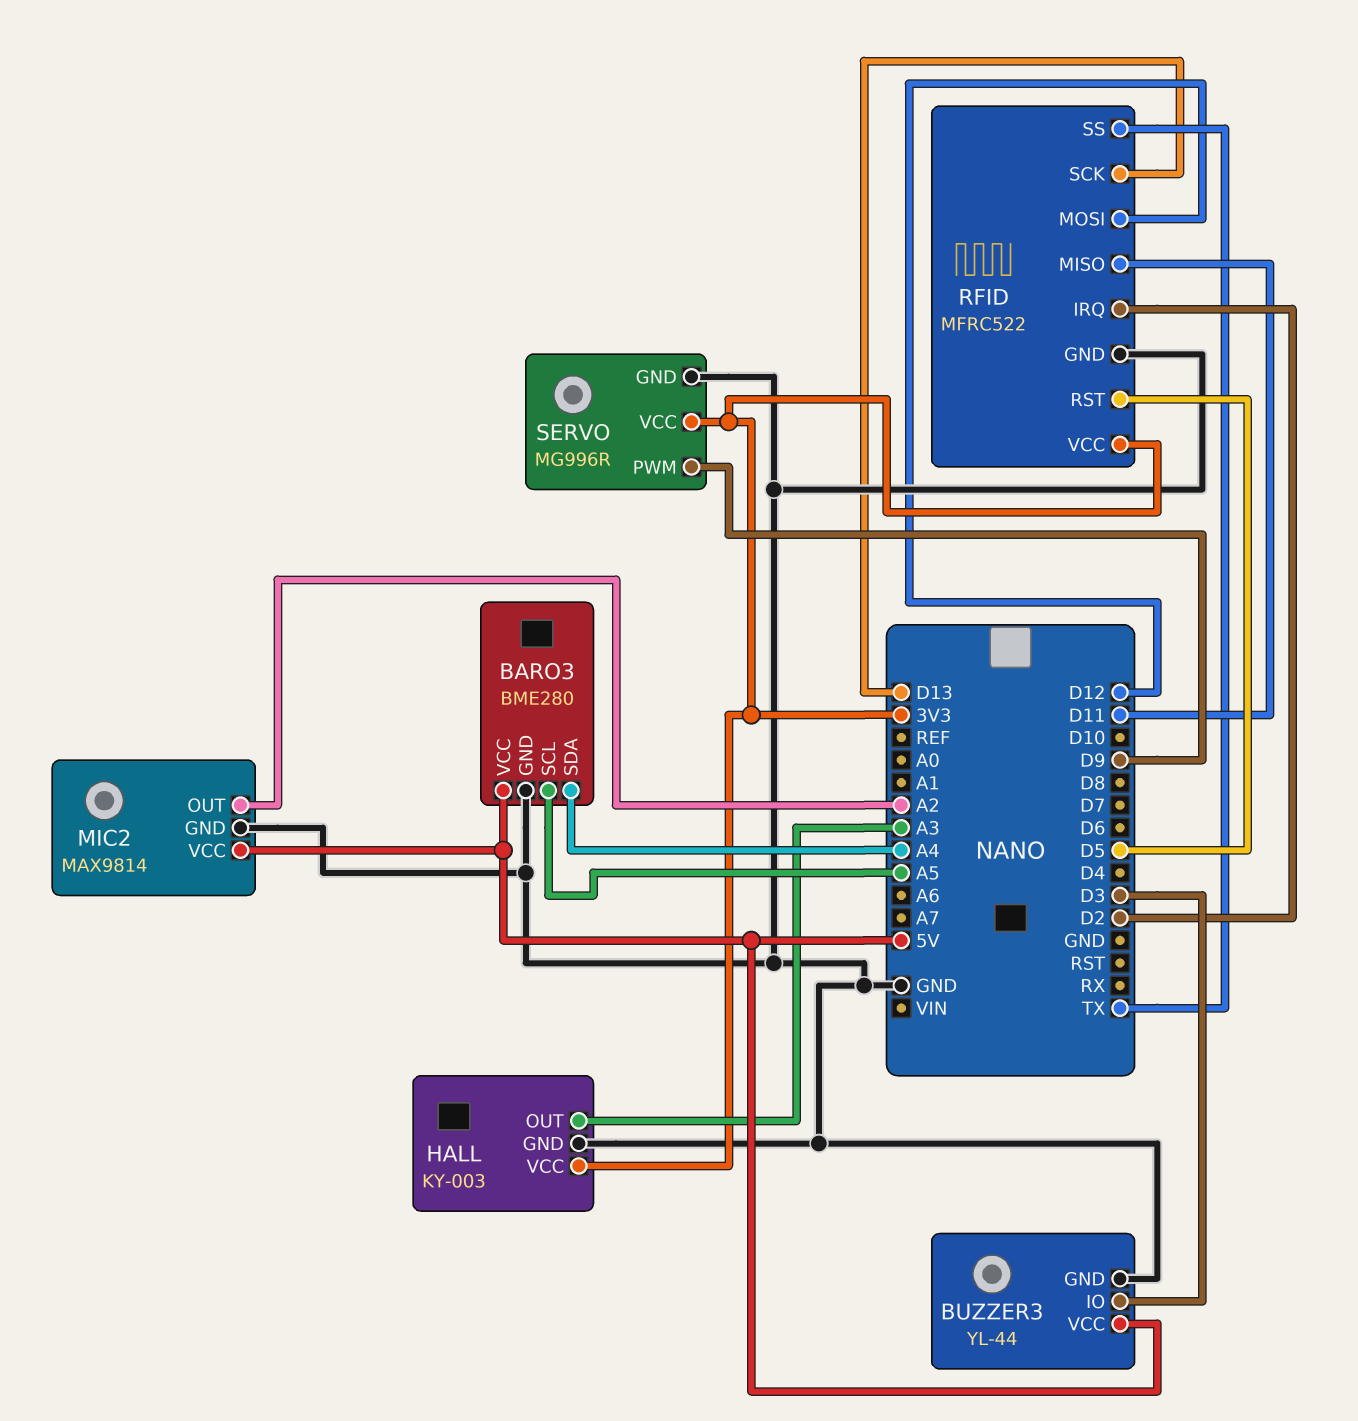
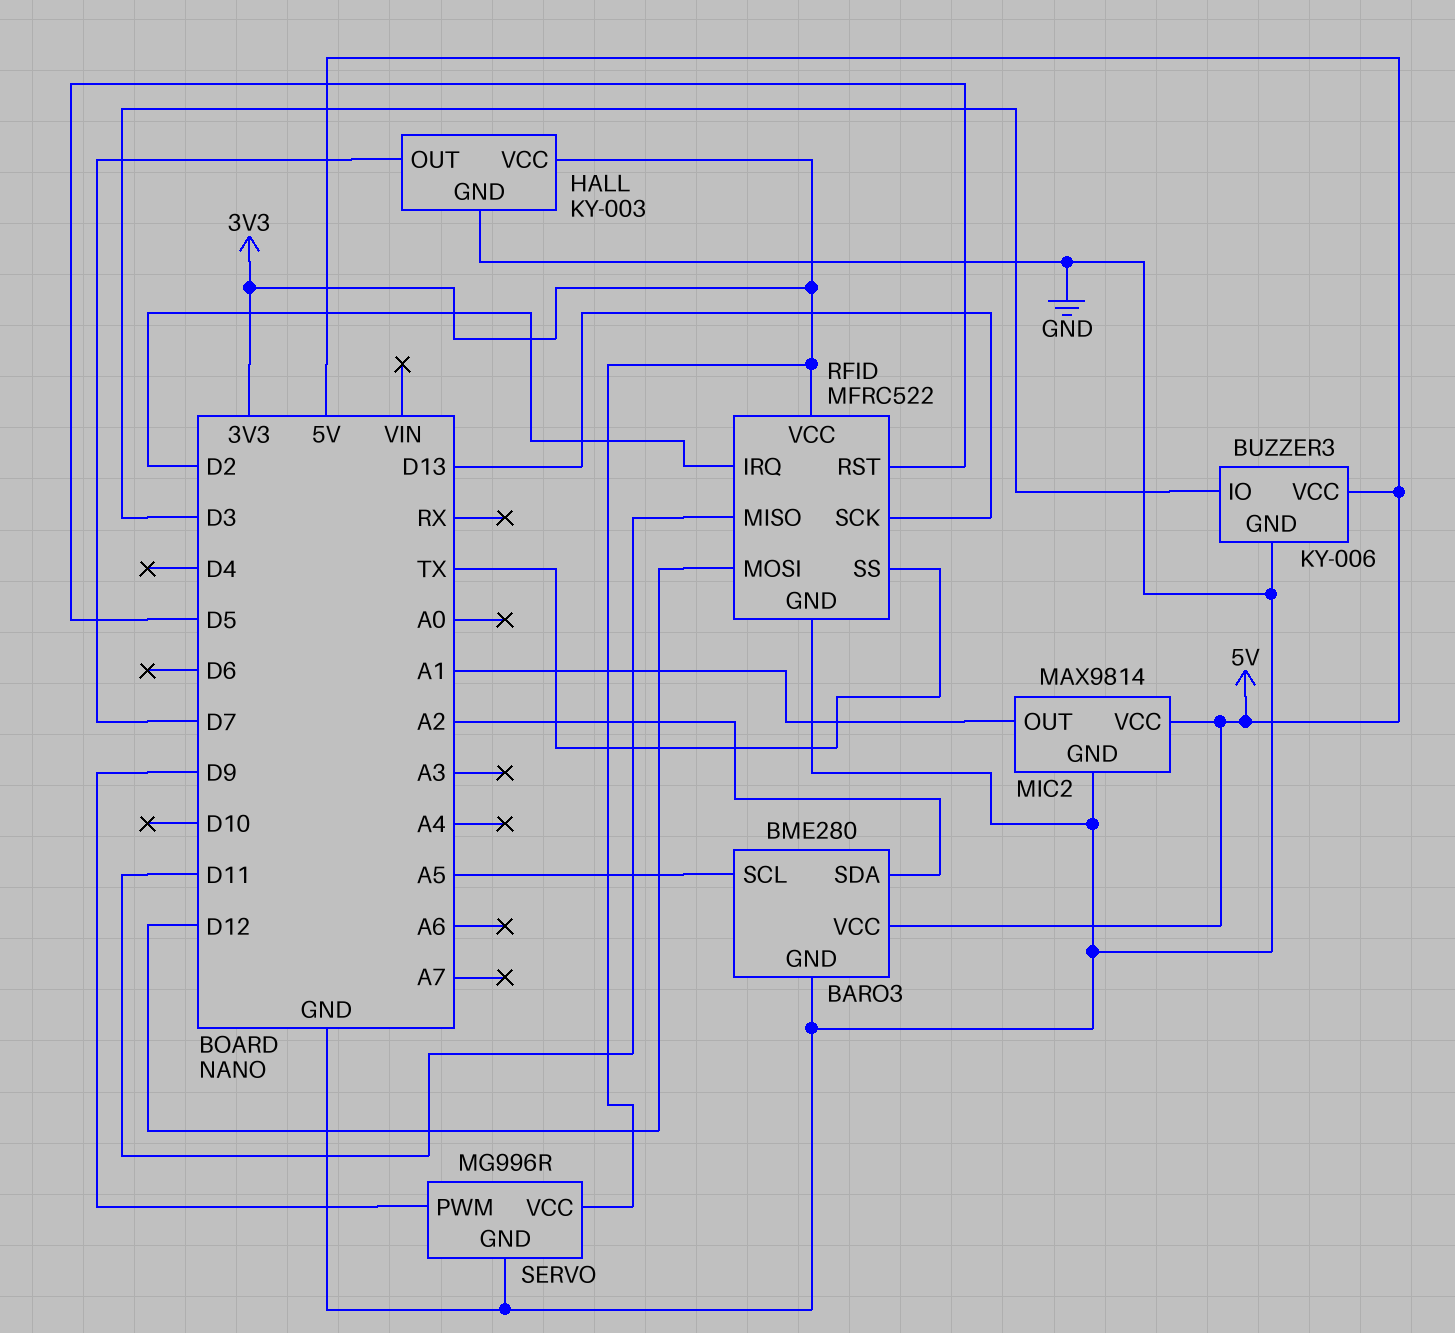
BARO3 pin SDA: A4 -> A2
BUZZER3: YL-44 -> KY-006
HALL pin OUT: A3 -> D7
MIC2 pin OUT: A2 -> A1

